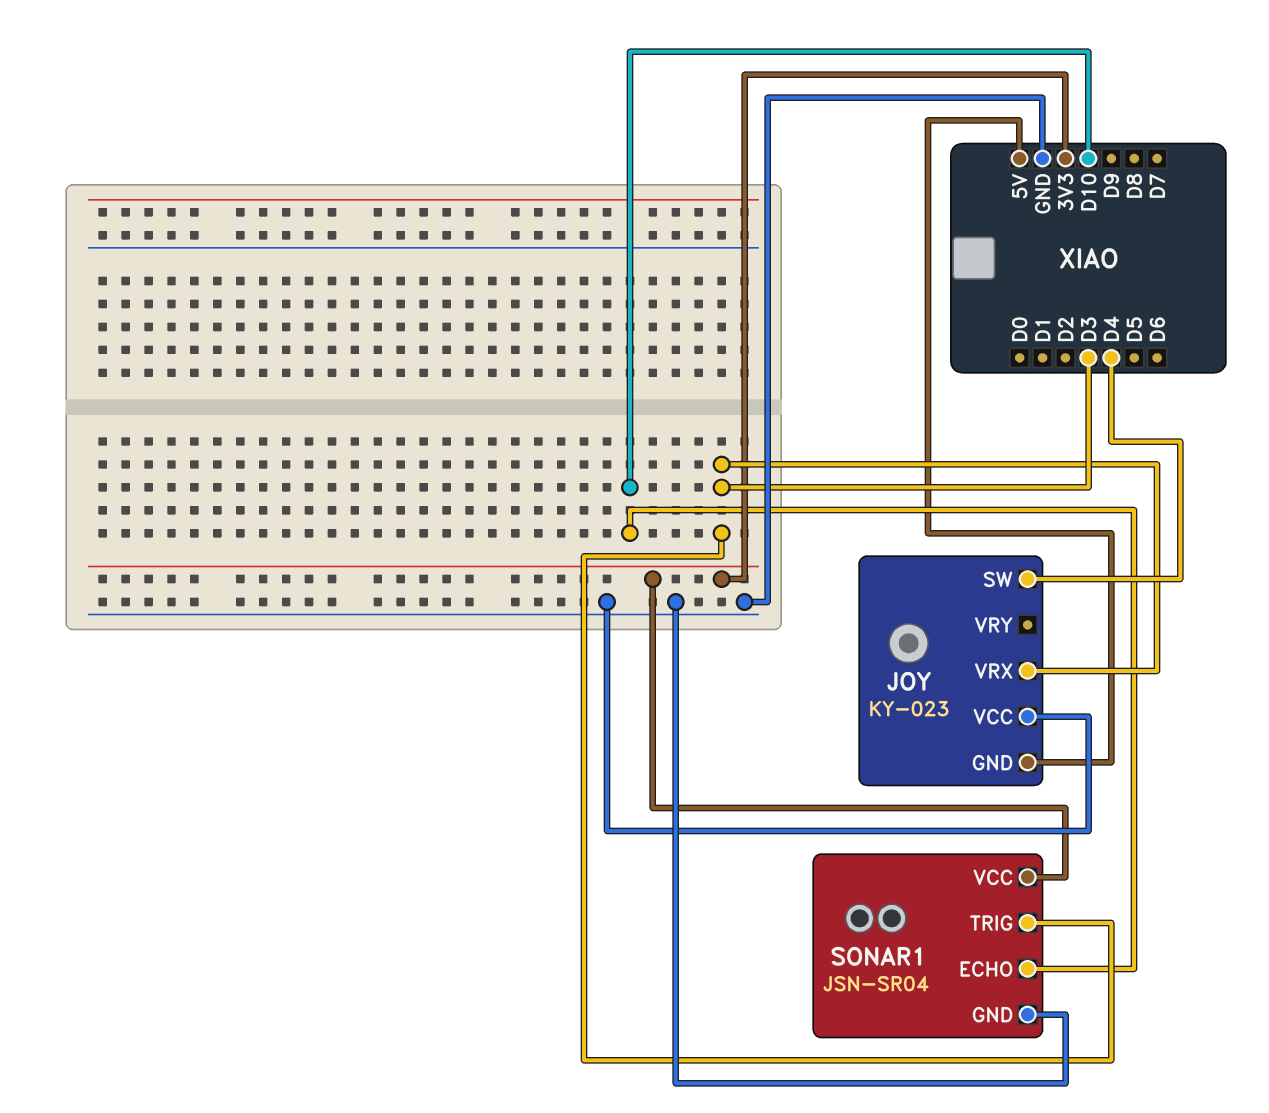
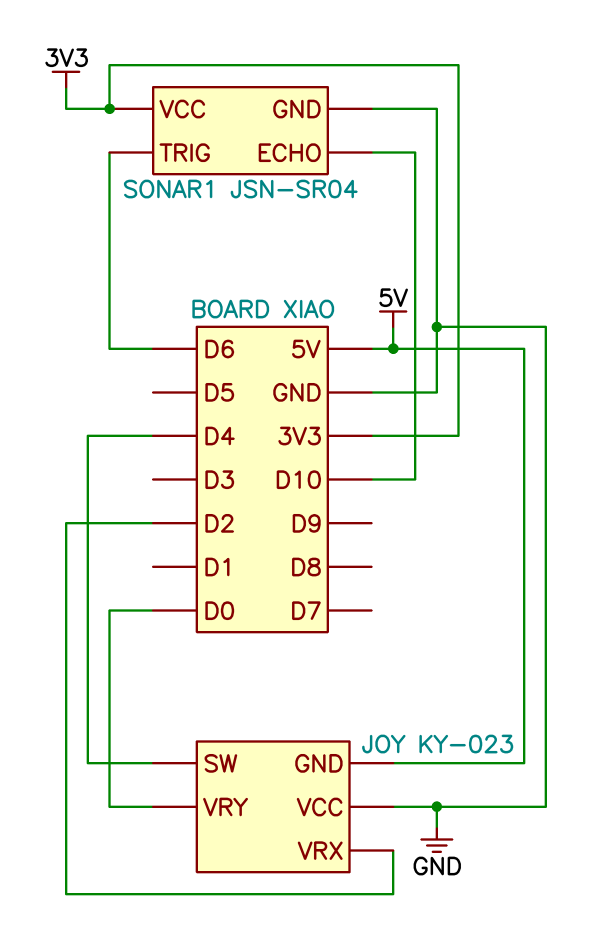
JOY pin VRX: D3 -> D2
JOY pin VRY: none -> D0
SONAR1 pin TRIG: D3 -> D6

